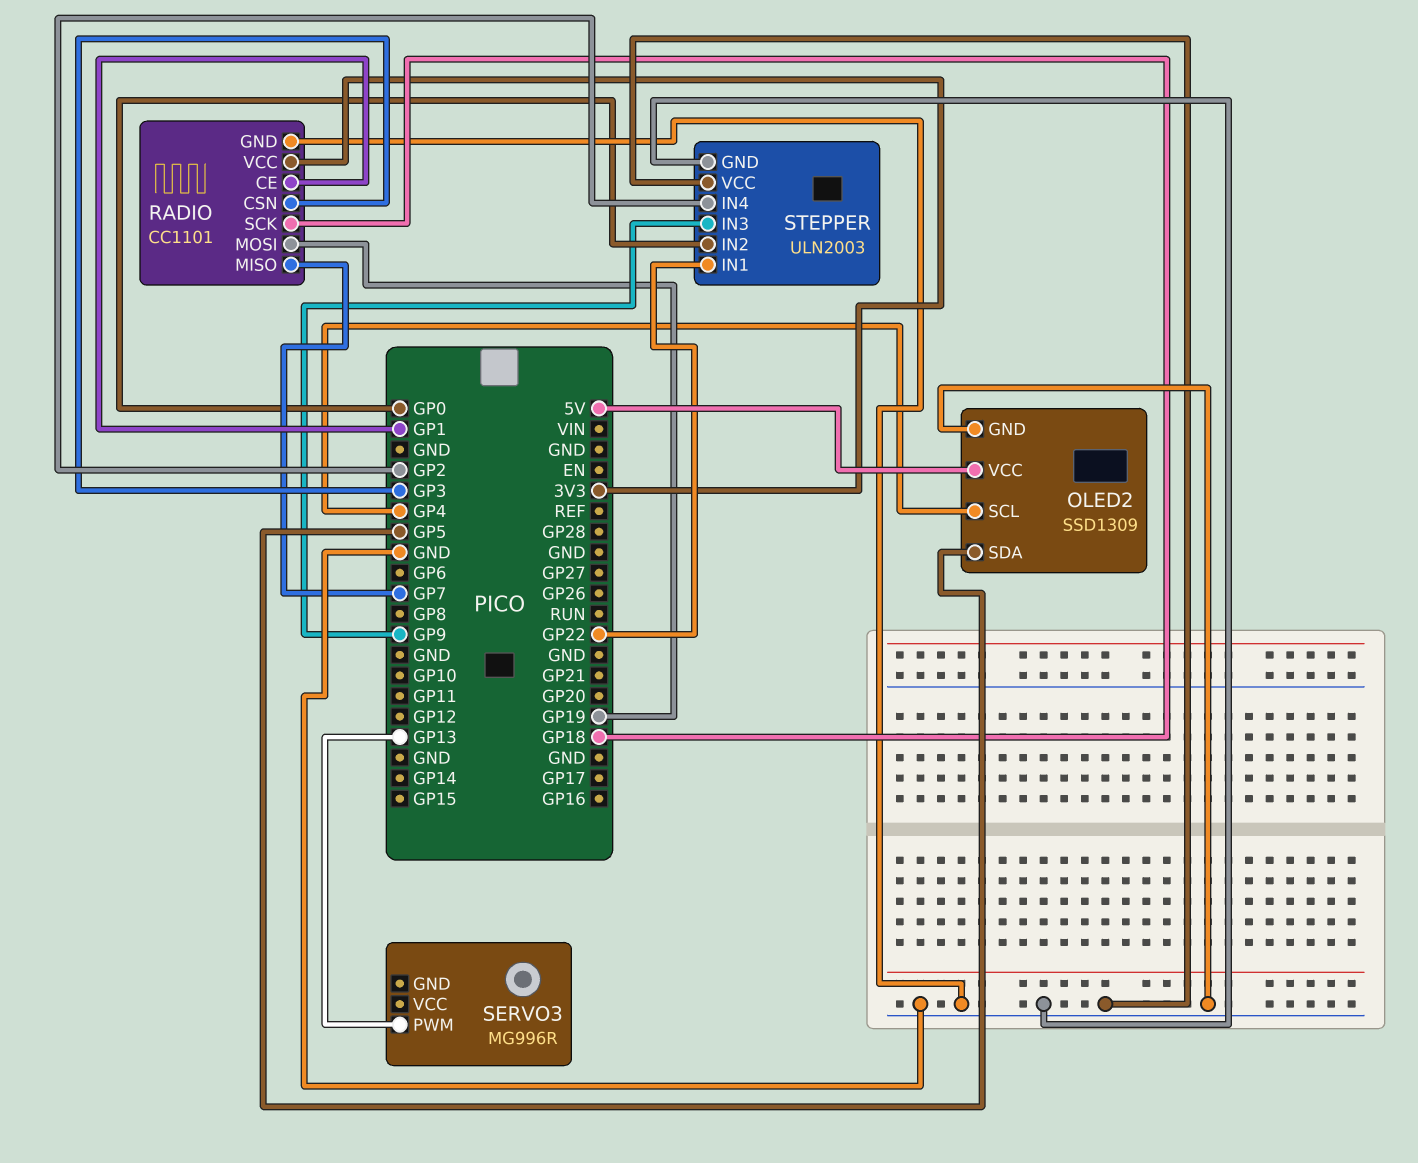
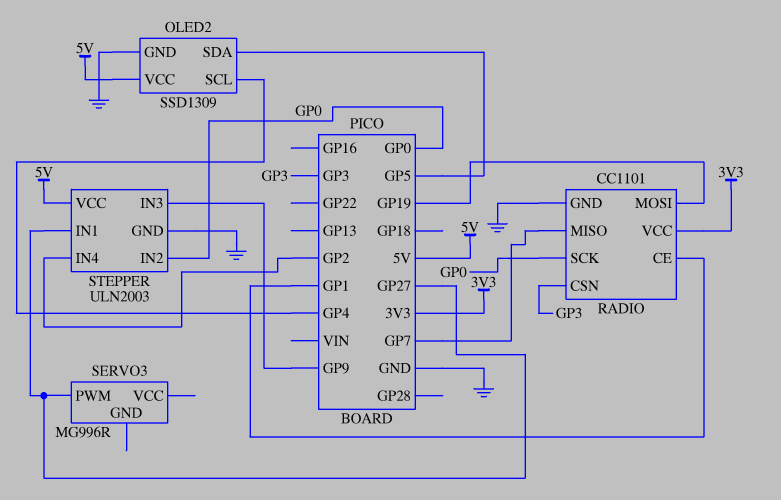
RADIO pin SCK: GP18 -> GP0
SERVO3 pin PWM: GP13 -> GP27
STEPPER pin IN1: GP22 -> GP27
STEPPER pin VCC: GND -> 5V

